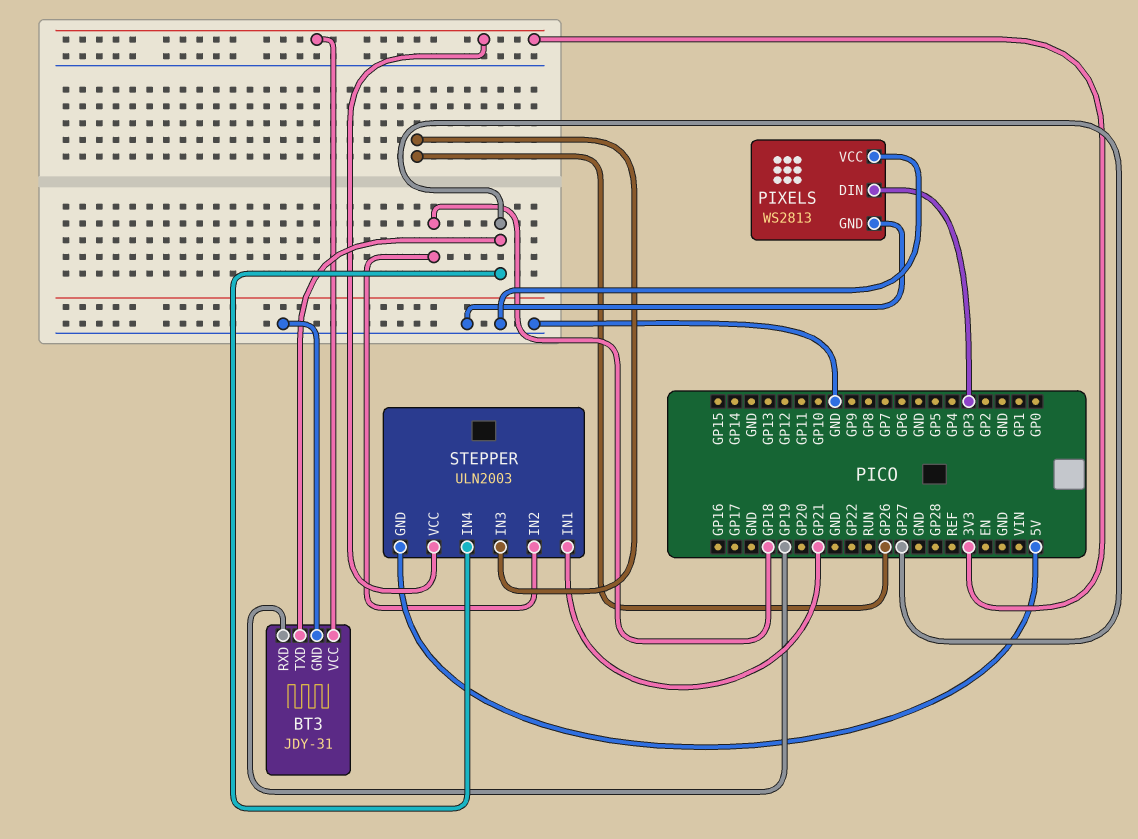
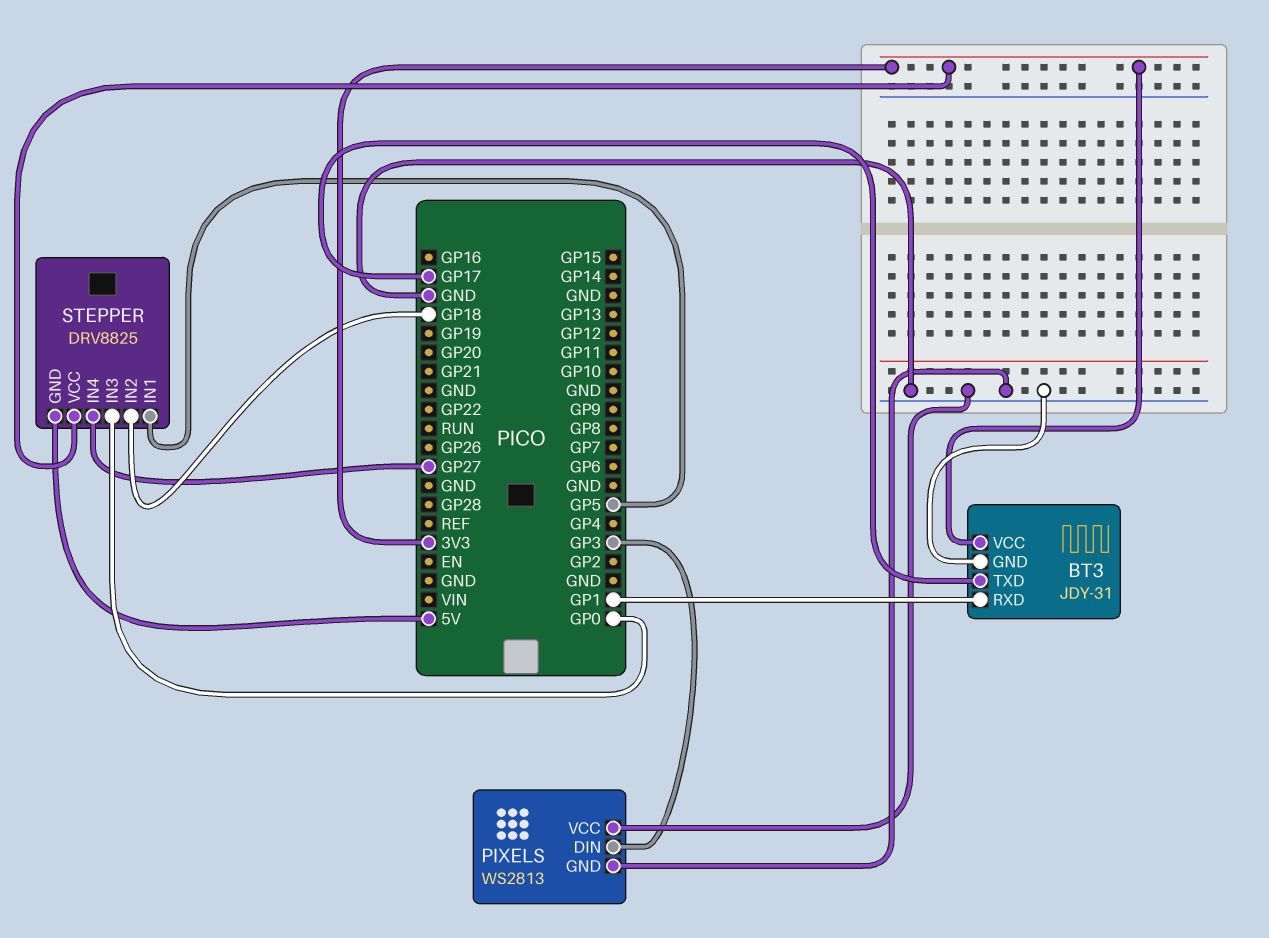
BT3 pin RXD: GP19 -> GP1
BT3 pin TXD: GP27 -> GP17
STEPPER: ULN2003 -> DRV8825
STEPPER pin IN1: GP21 -> GP5
STEPPER pin IN3: GP26 -> GP0

